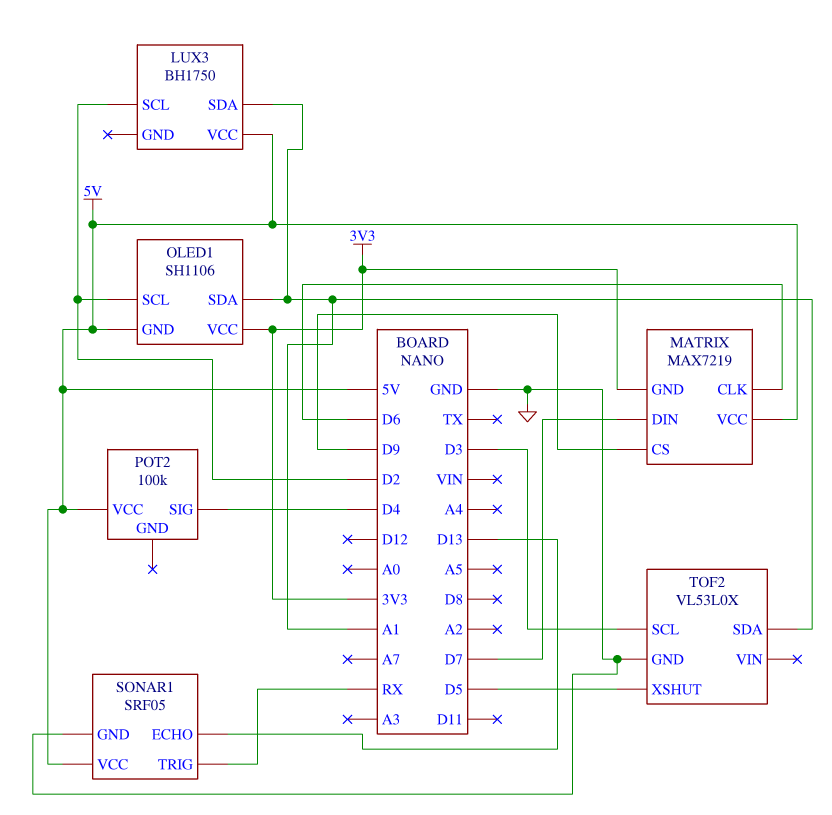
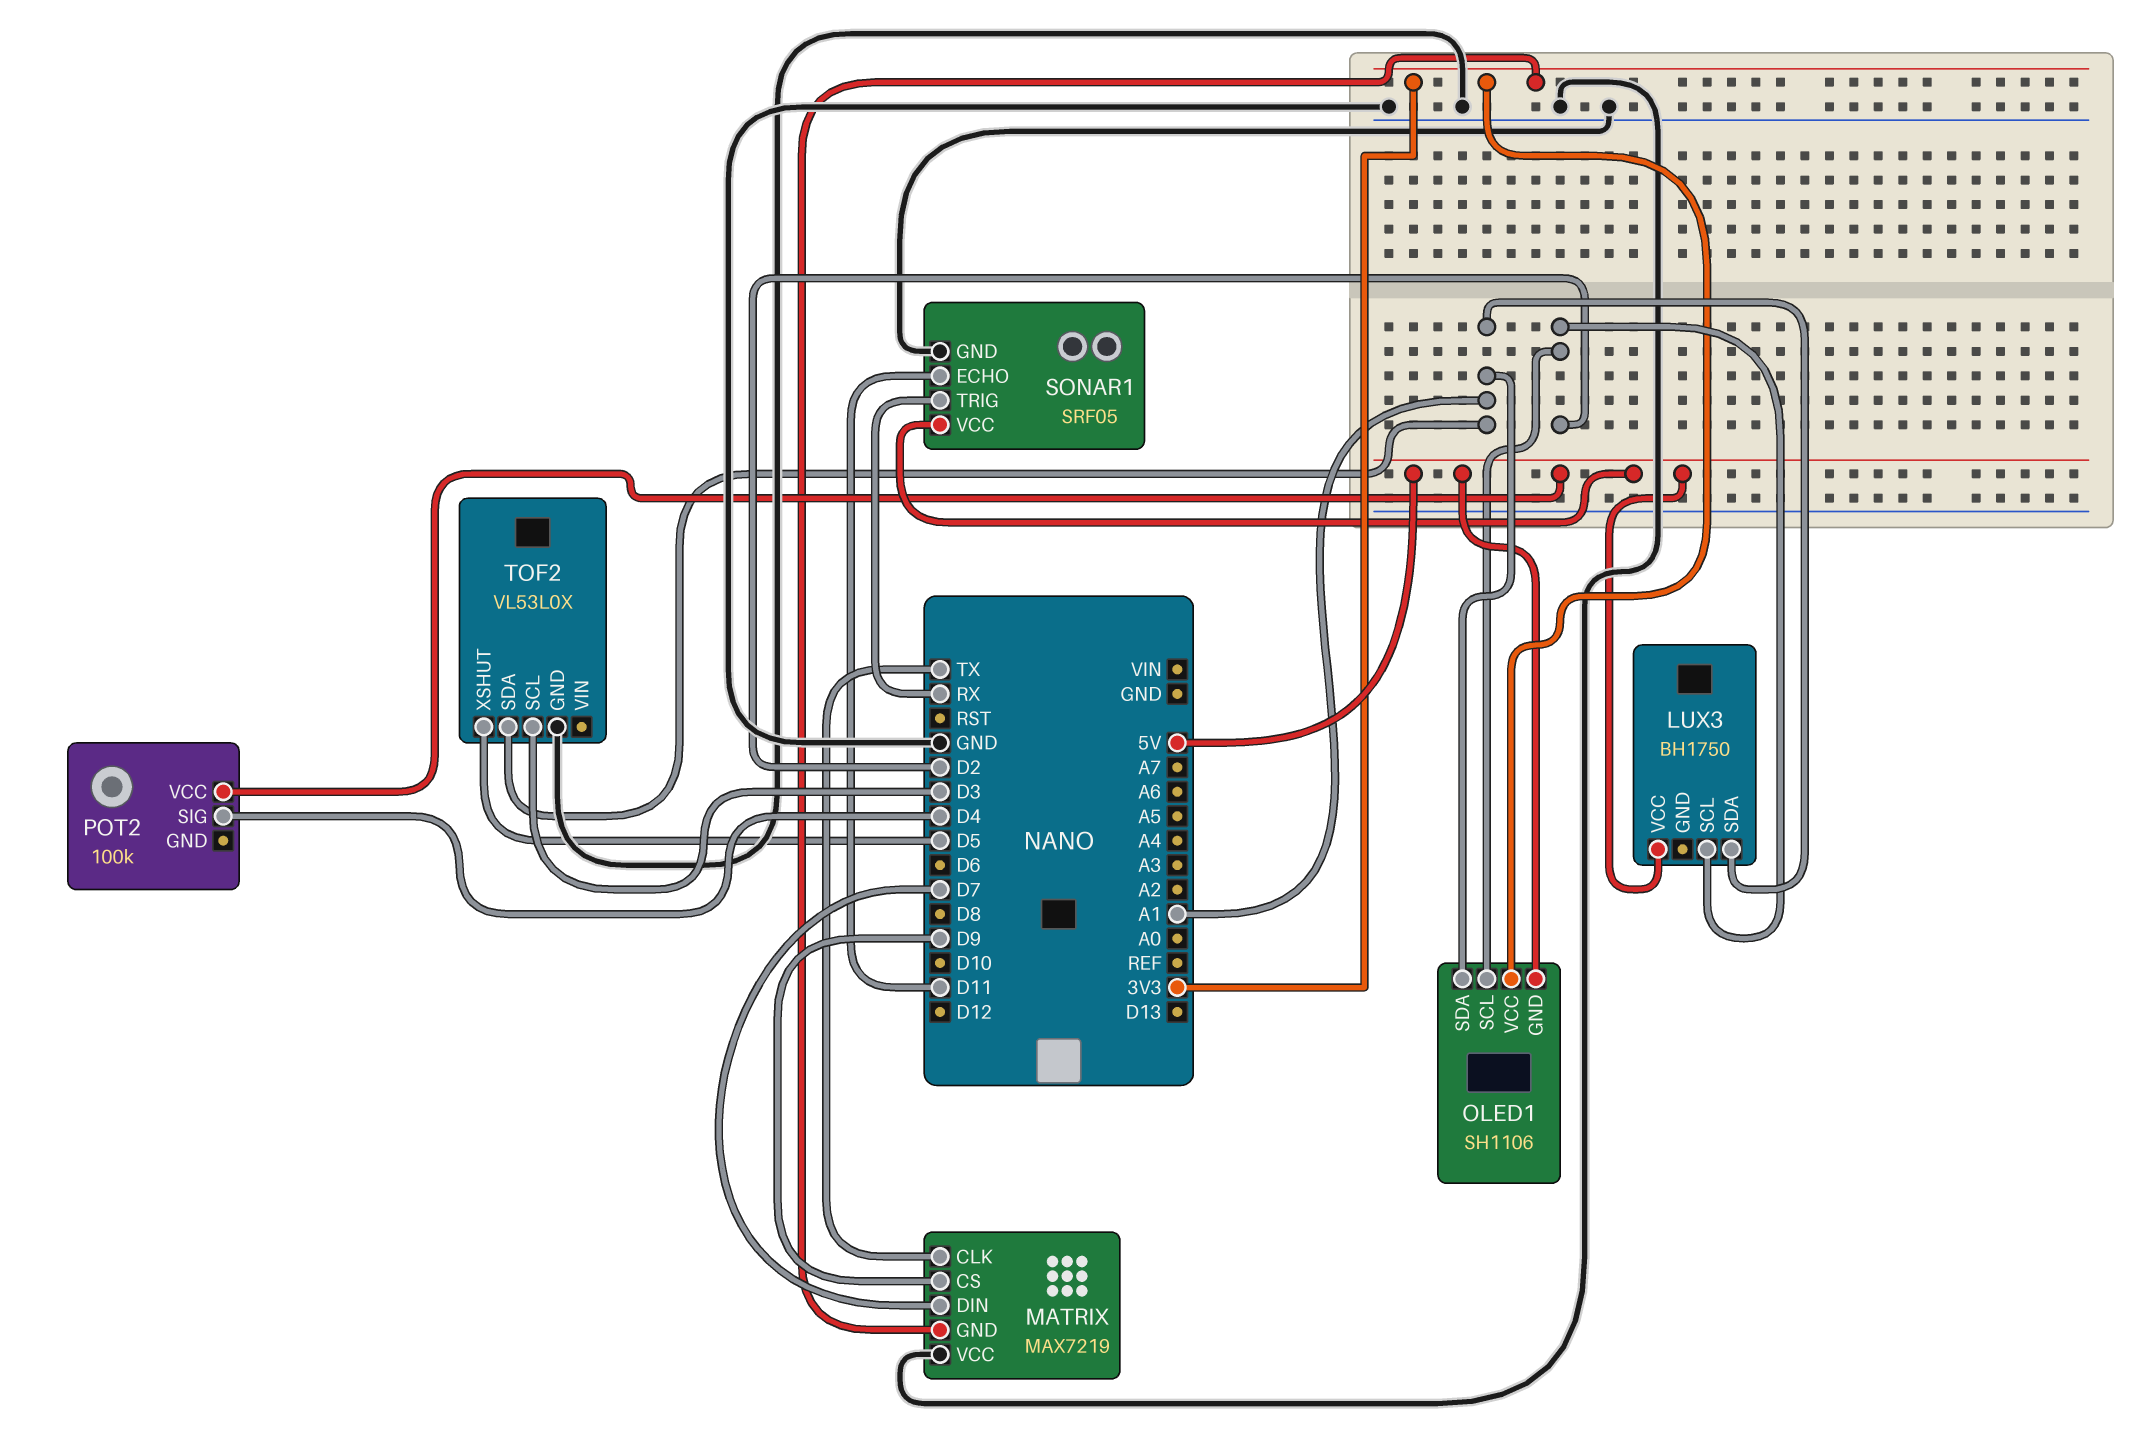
MATRIX pin CLK: D6 -> TX
MATRIX pin VCC: 5V -> GND
SONAR1 pin ECHO: D13 -> D11

